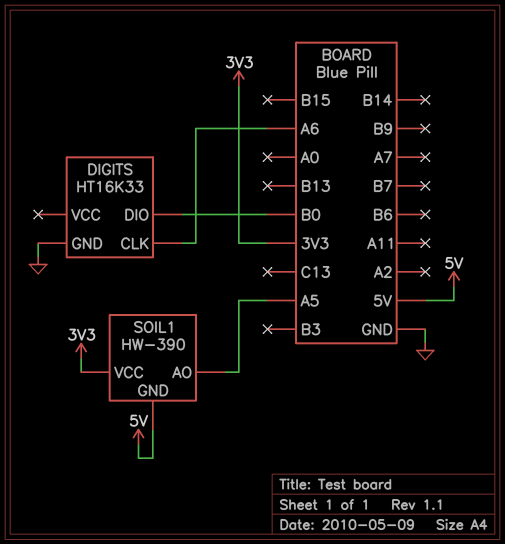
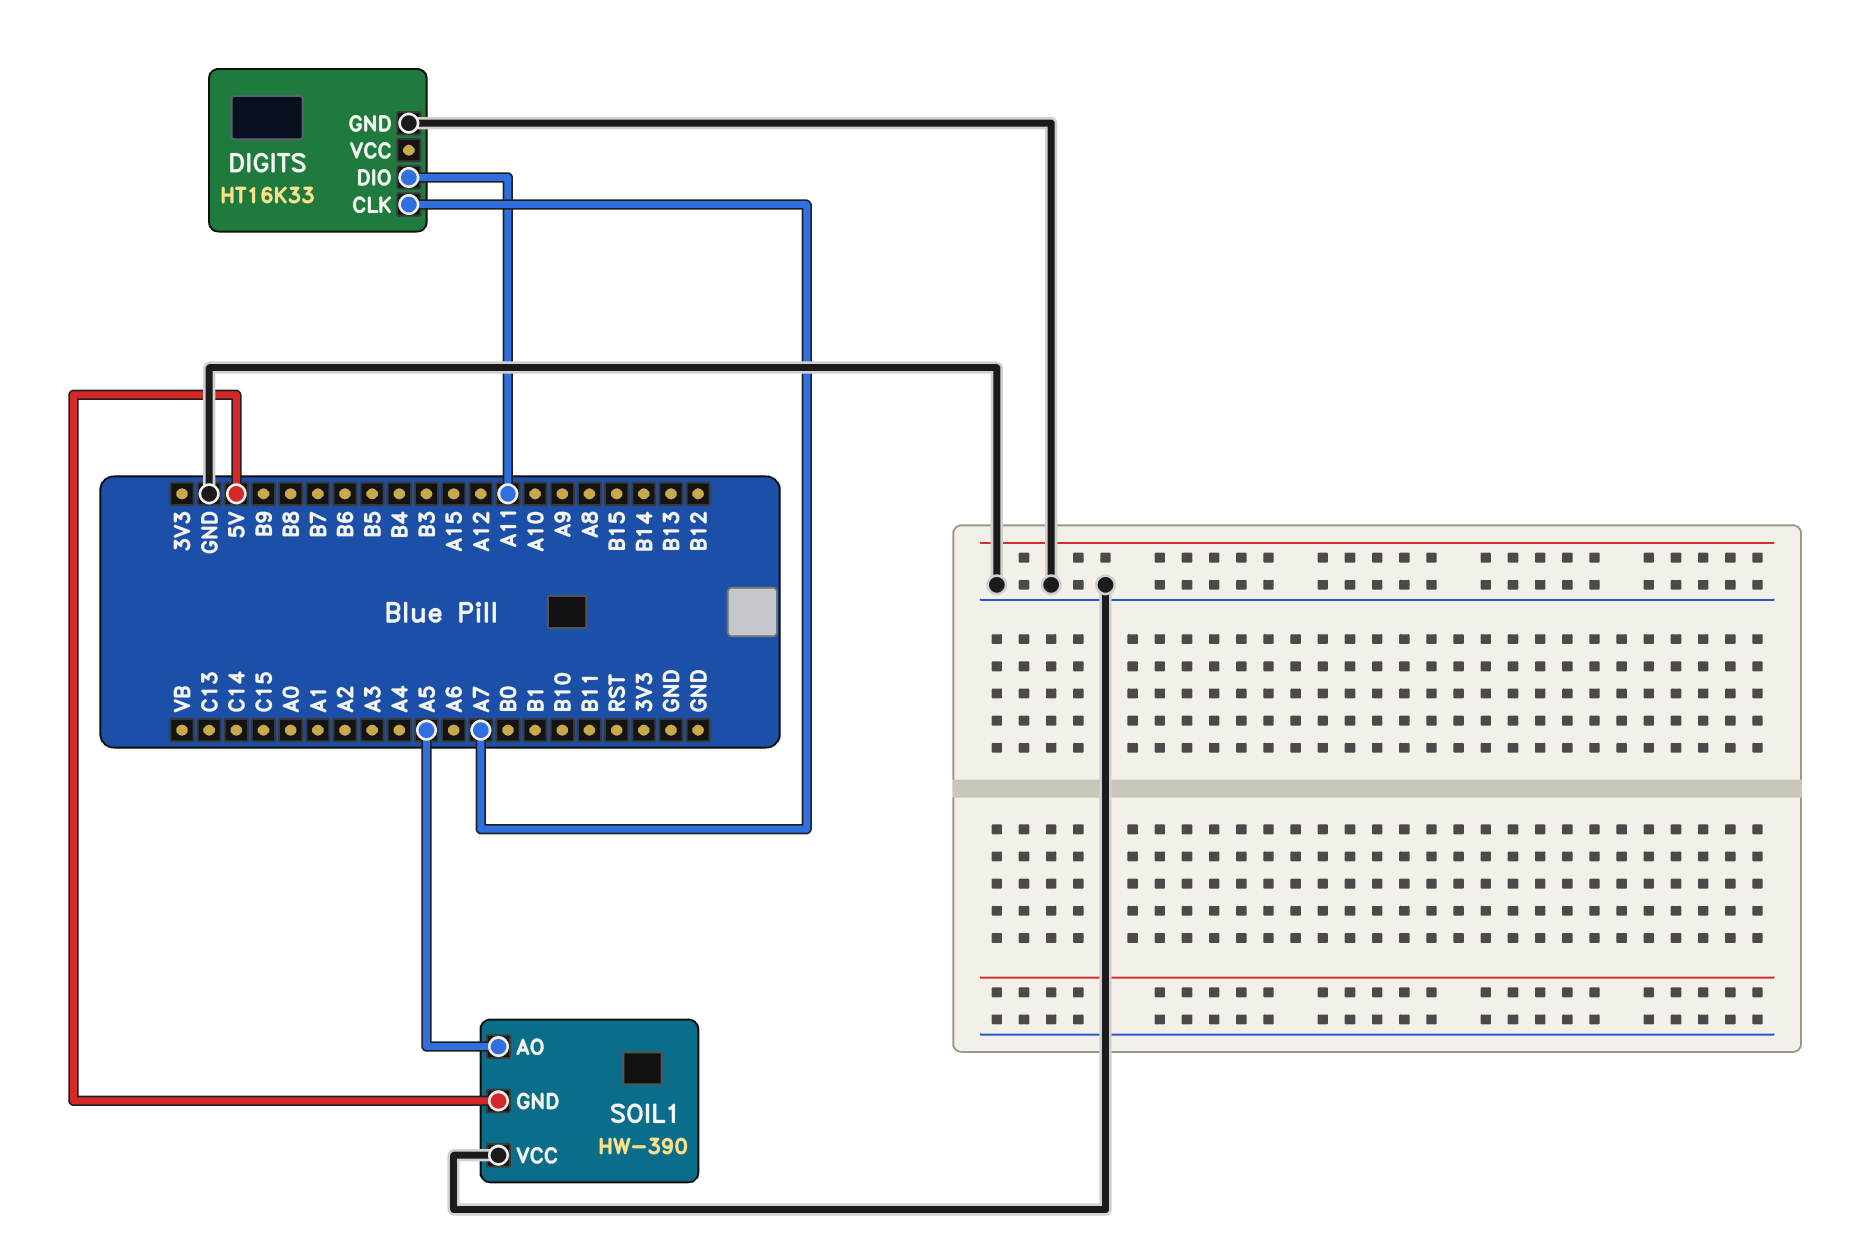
DIGITS pin CLK: A6 -> A7
DIGITS pin DIO: B0 -> A11
SOIL1 pin VCC: 3V3 -> GND

